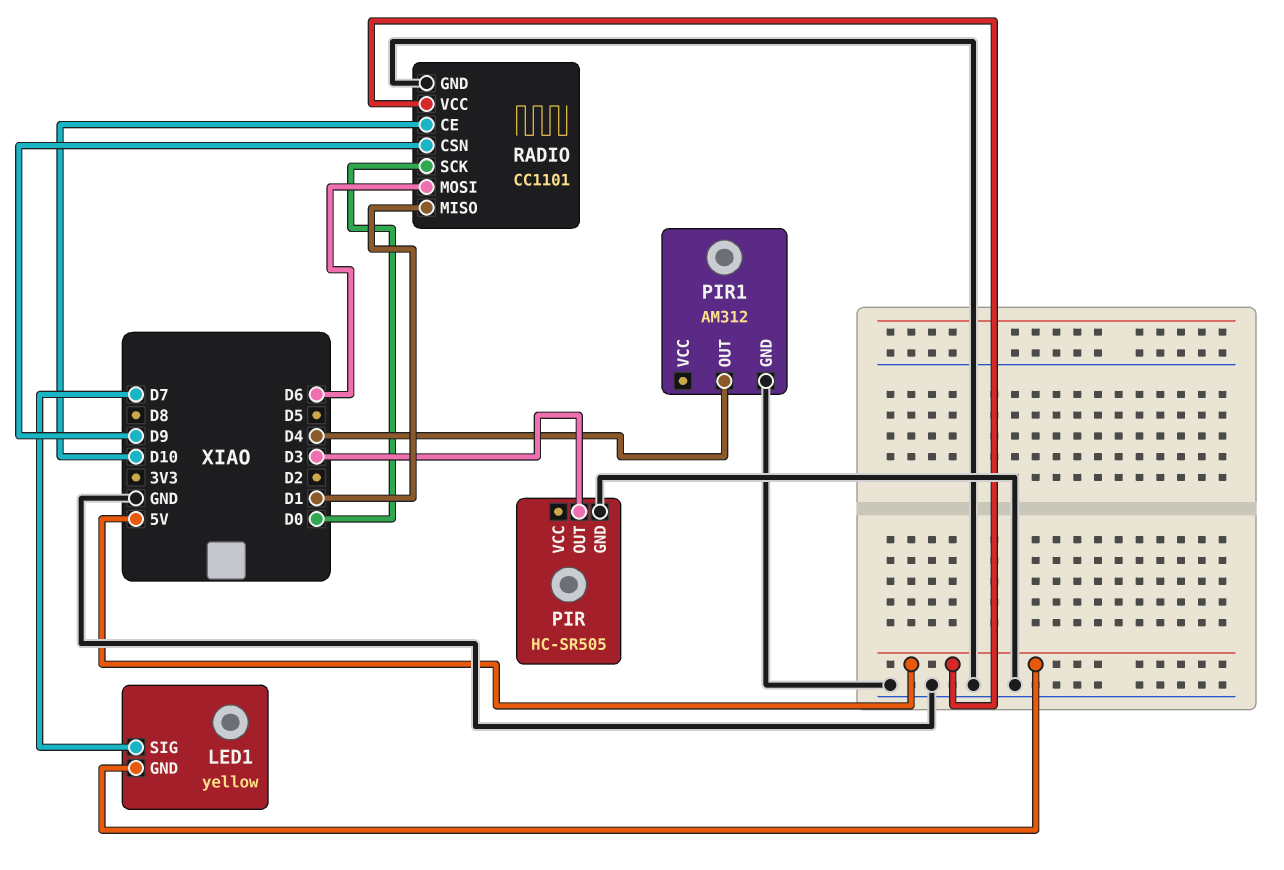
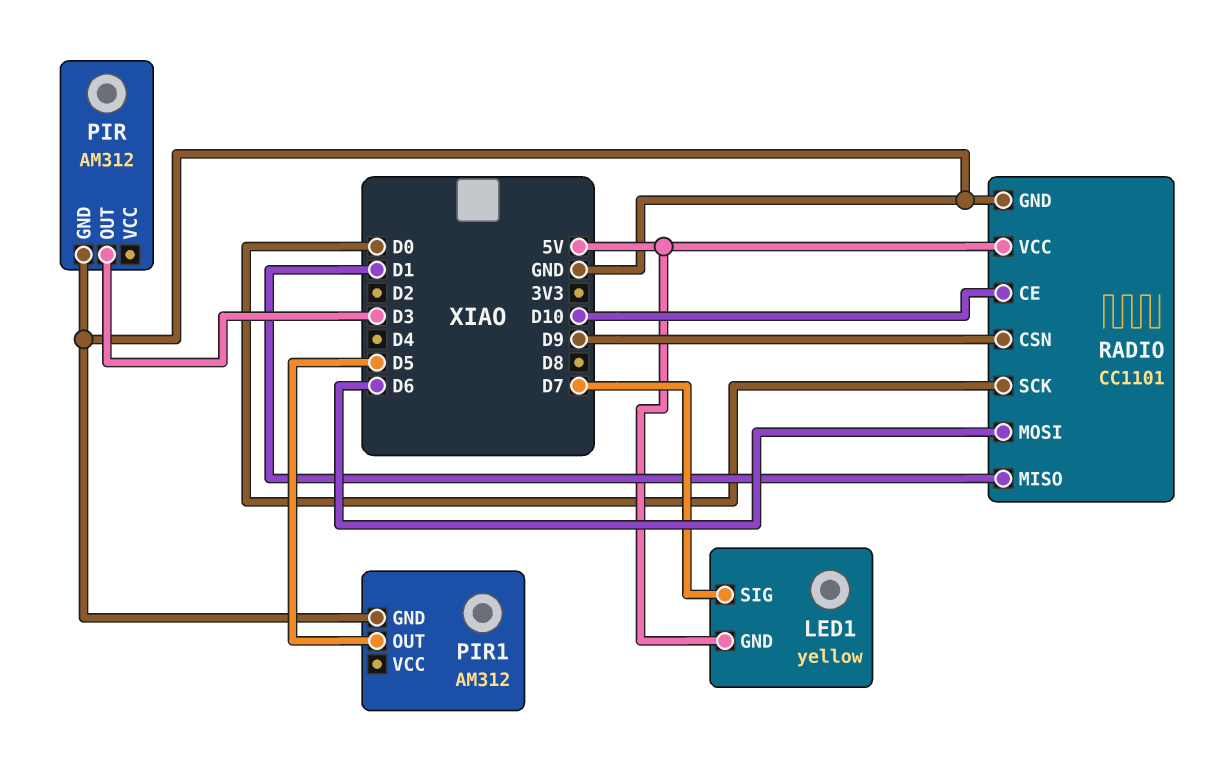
PIR: HC-SR505 -> AM312
PIR1 pin OUT: D4 -> D5

